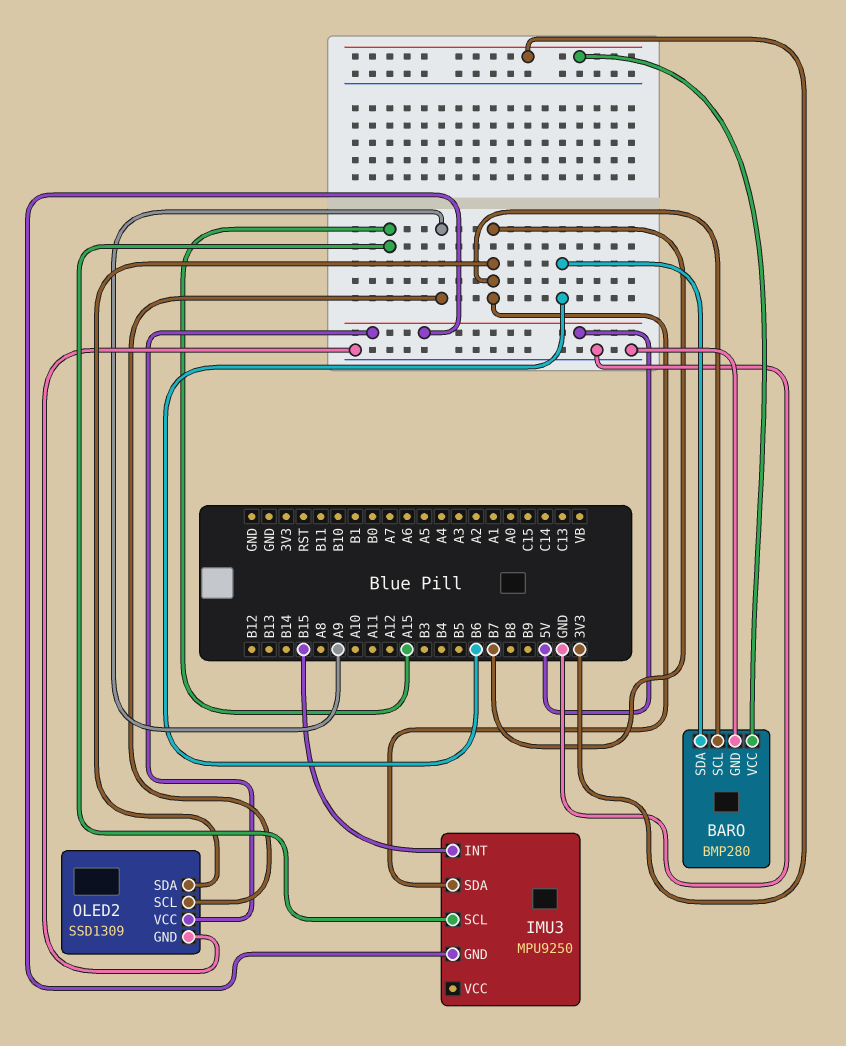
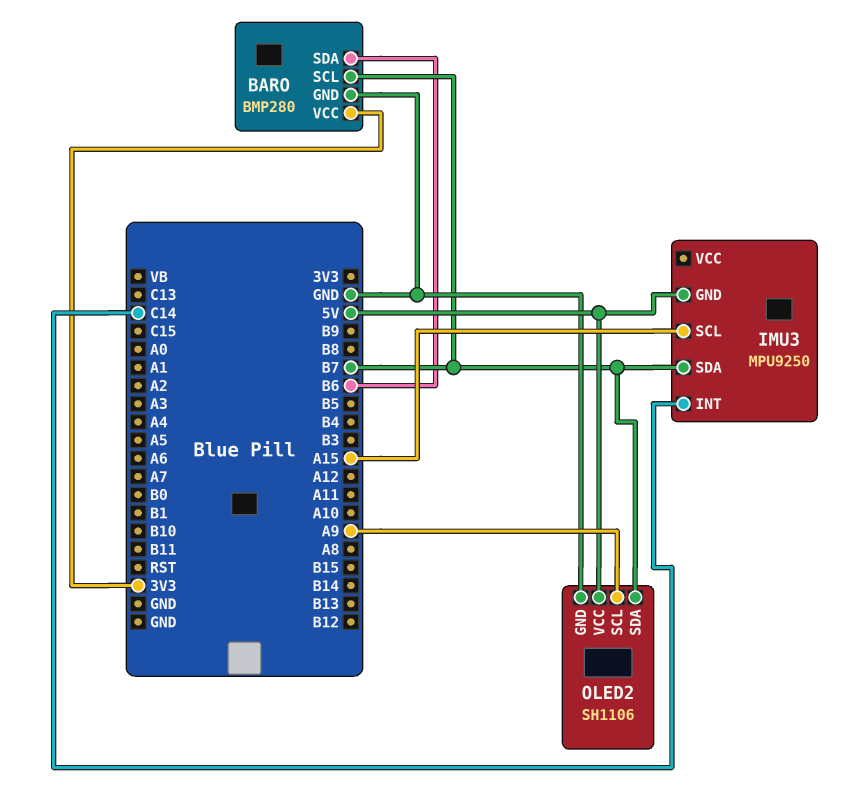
IMU3 pin INT: B15 -> C14
OLED2: SSD1309 -> SH1106

